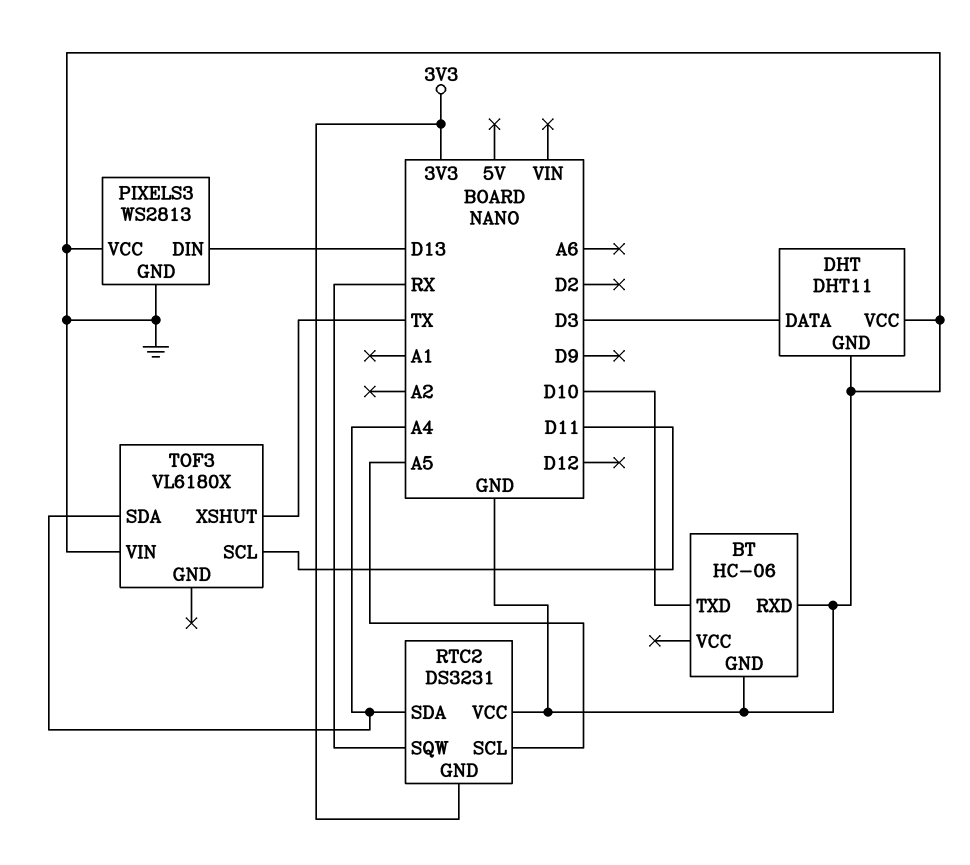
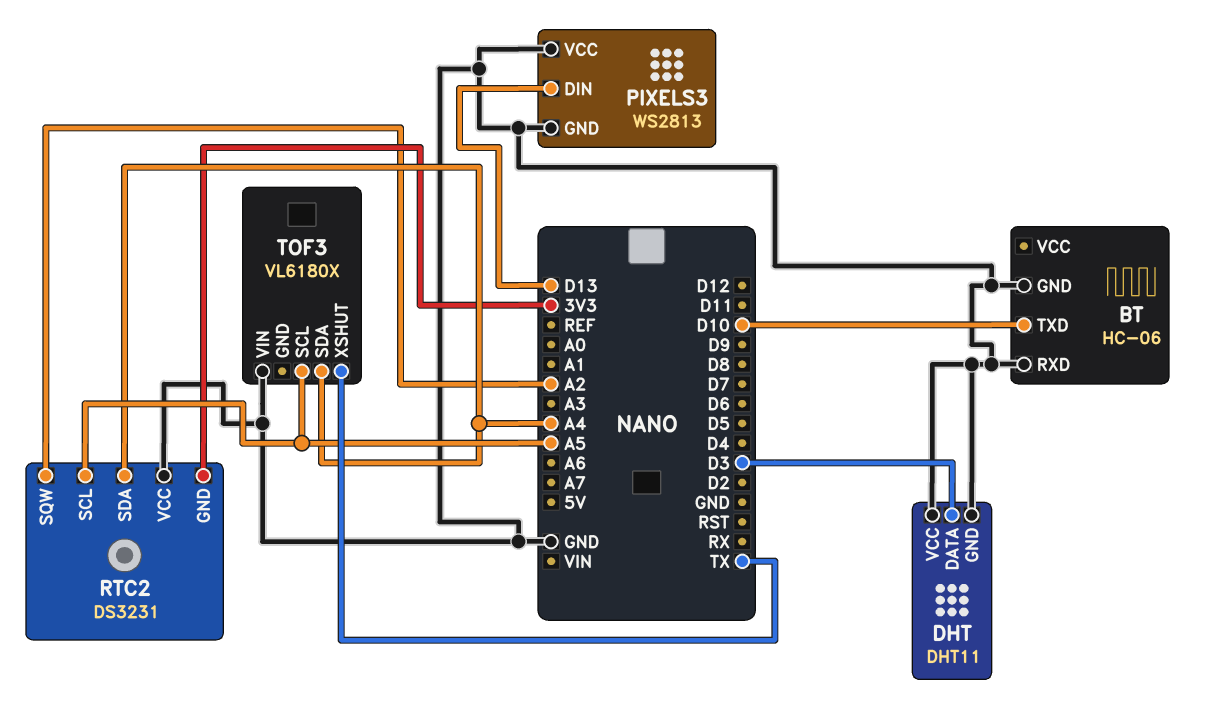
RTC2 pin SQW: RX -> A2
TOF3 pin SCL: D11 -> A5

